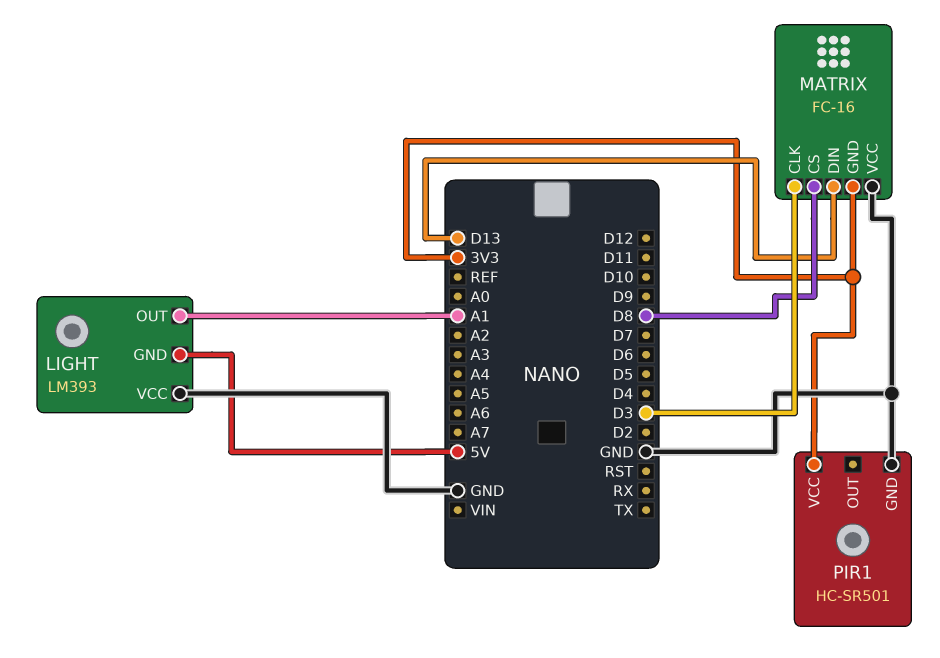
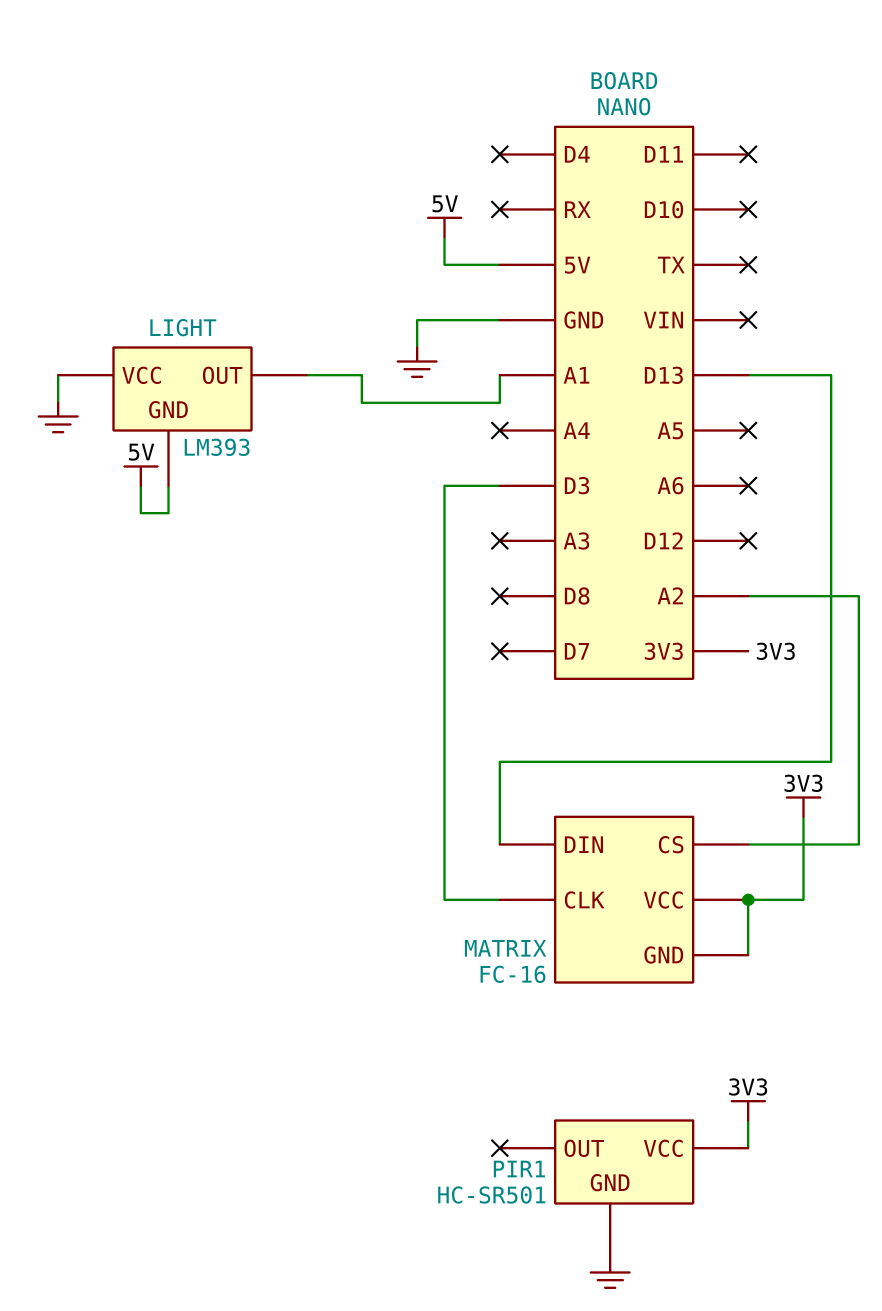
MATRIX pin CS: D8 -> A2
MATRIX pin VCC: GND -> 3V3

